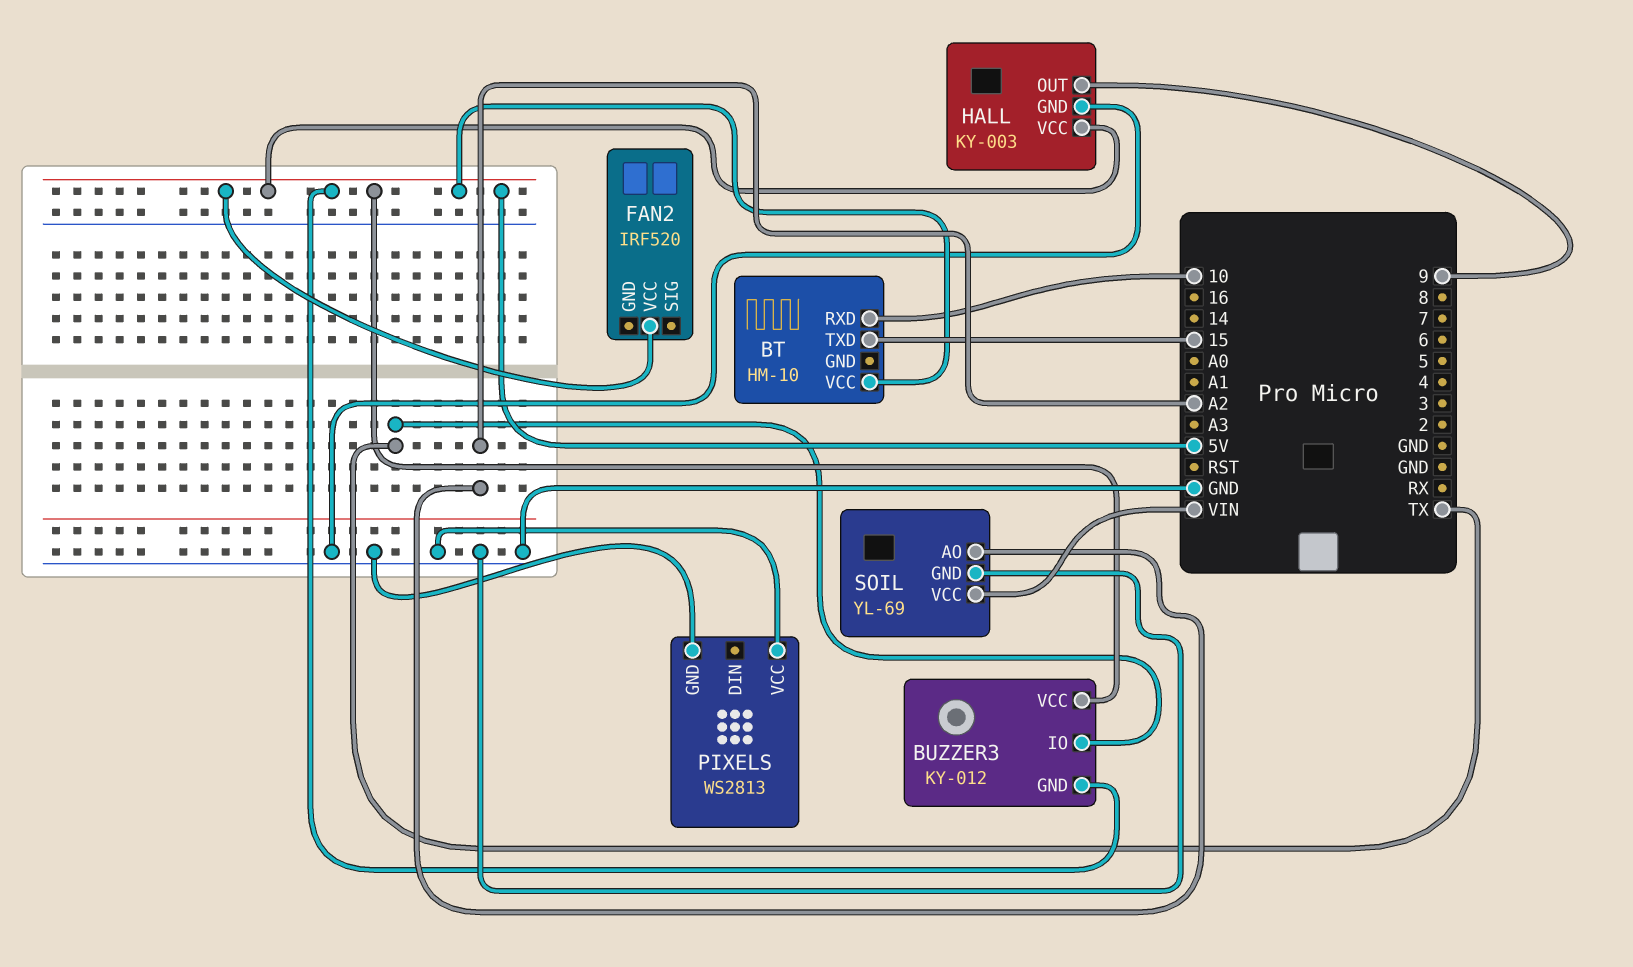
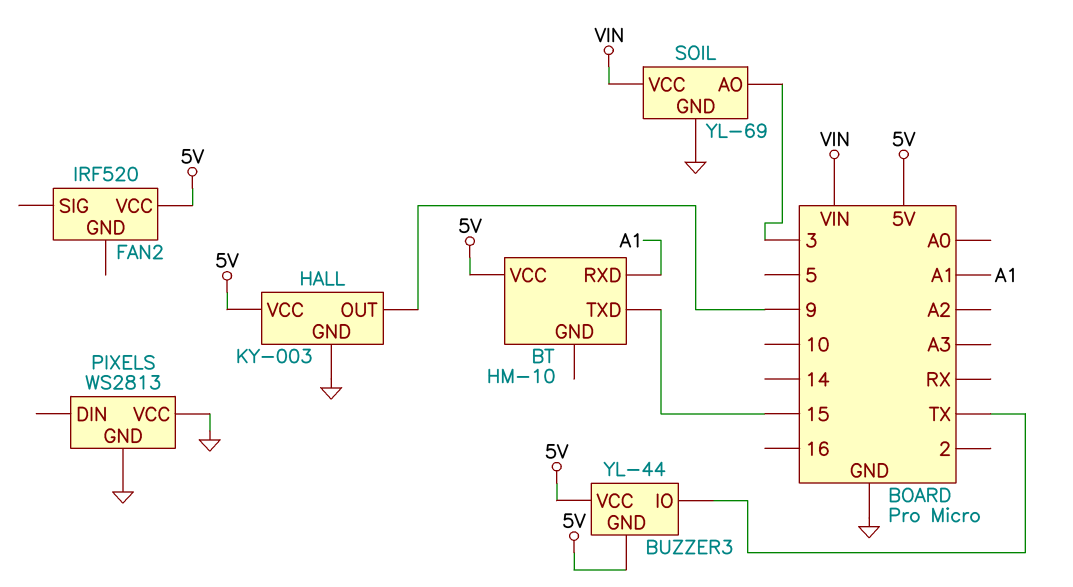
BT pin RXD: 10 -> A1
BUZZER3: KY-012 -> YL-44
SOIL pin AO: A2 -> 3

